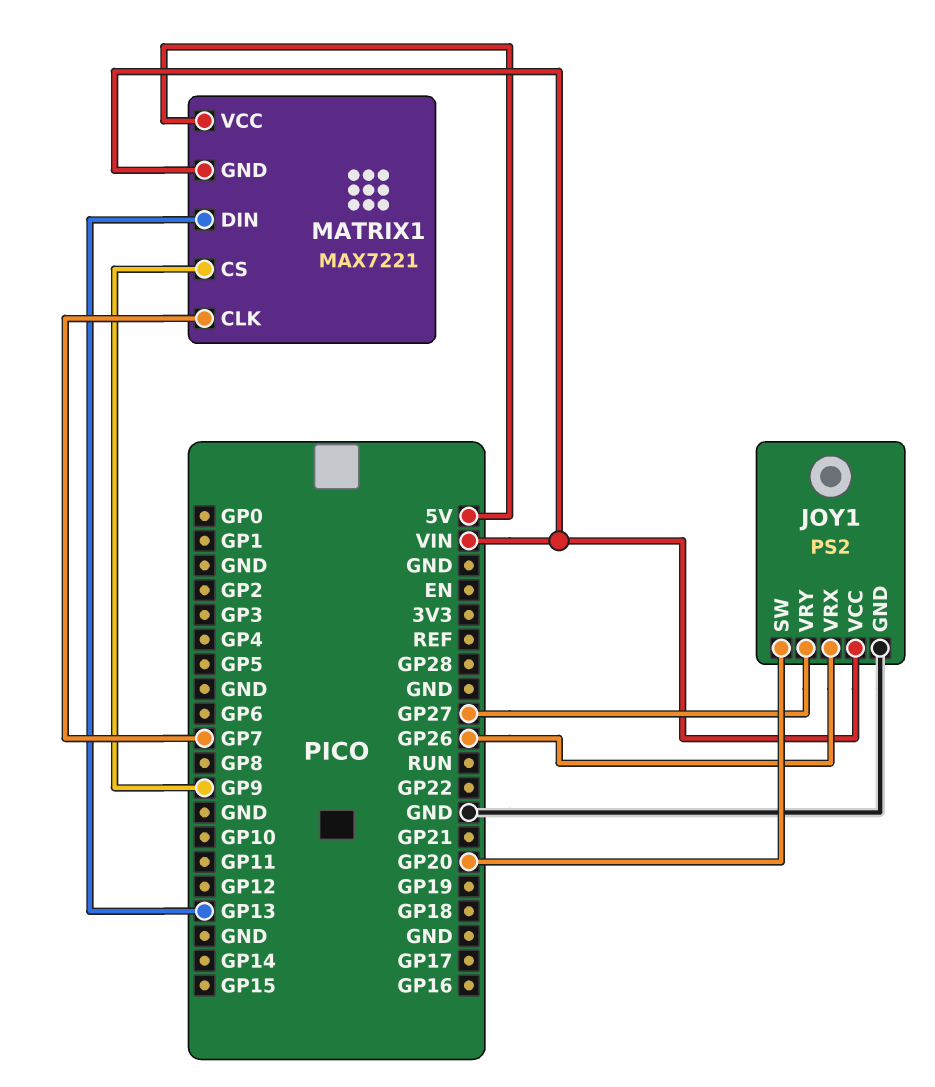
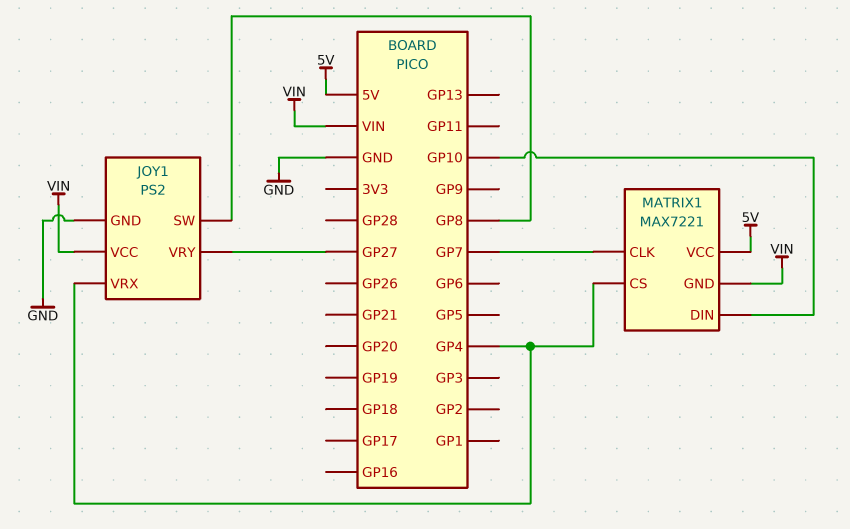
JOY1 pin SW: GP20 -> GP8
JOY1 pin VRX: GP26 -> GP4
MATRIX1 pin CS: GP9 -> GP4
MATRIX1 pin DIN: GP13 -> GP10

